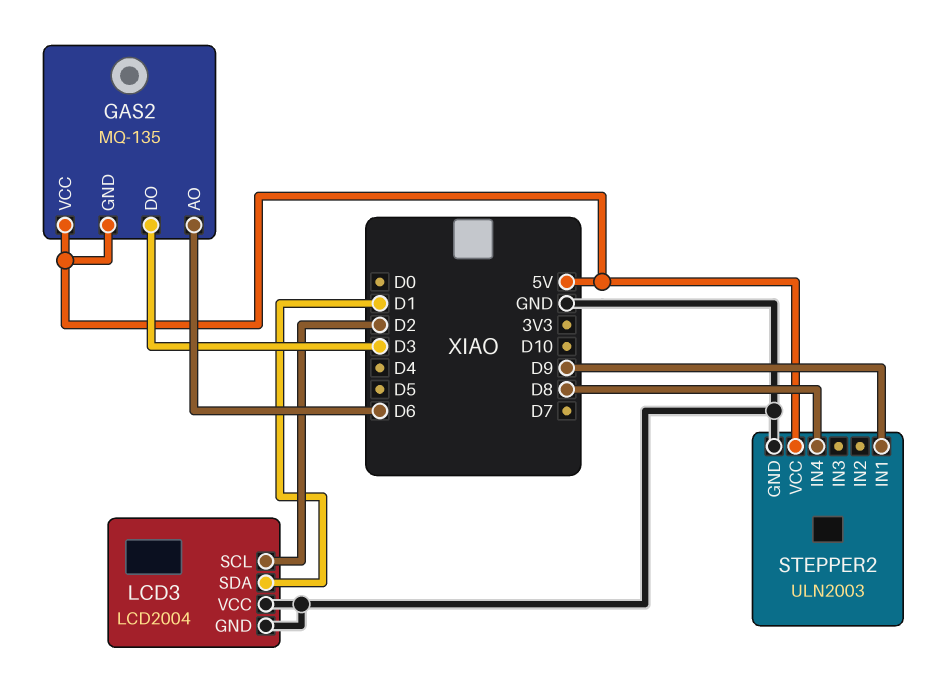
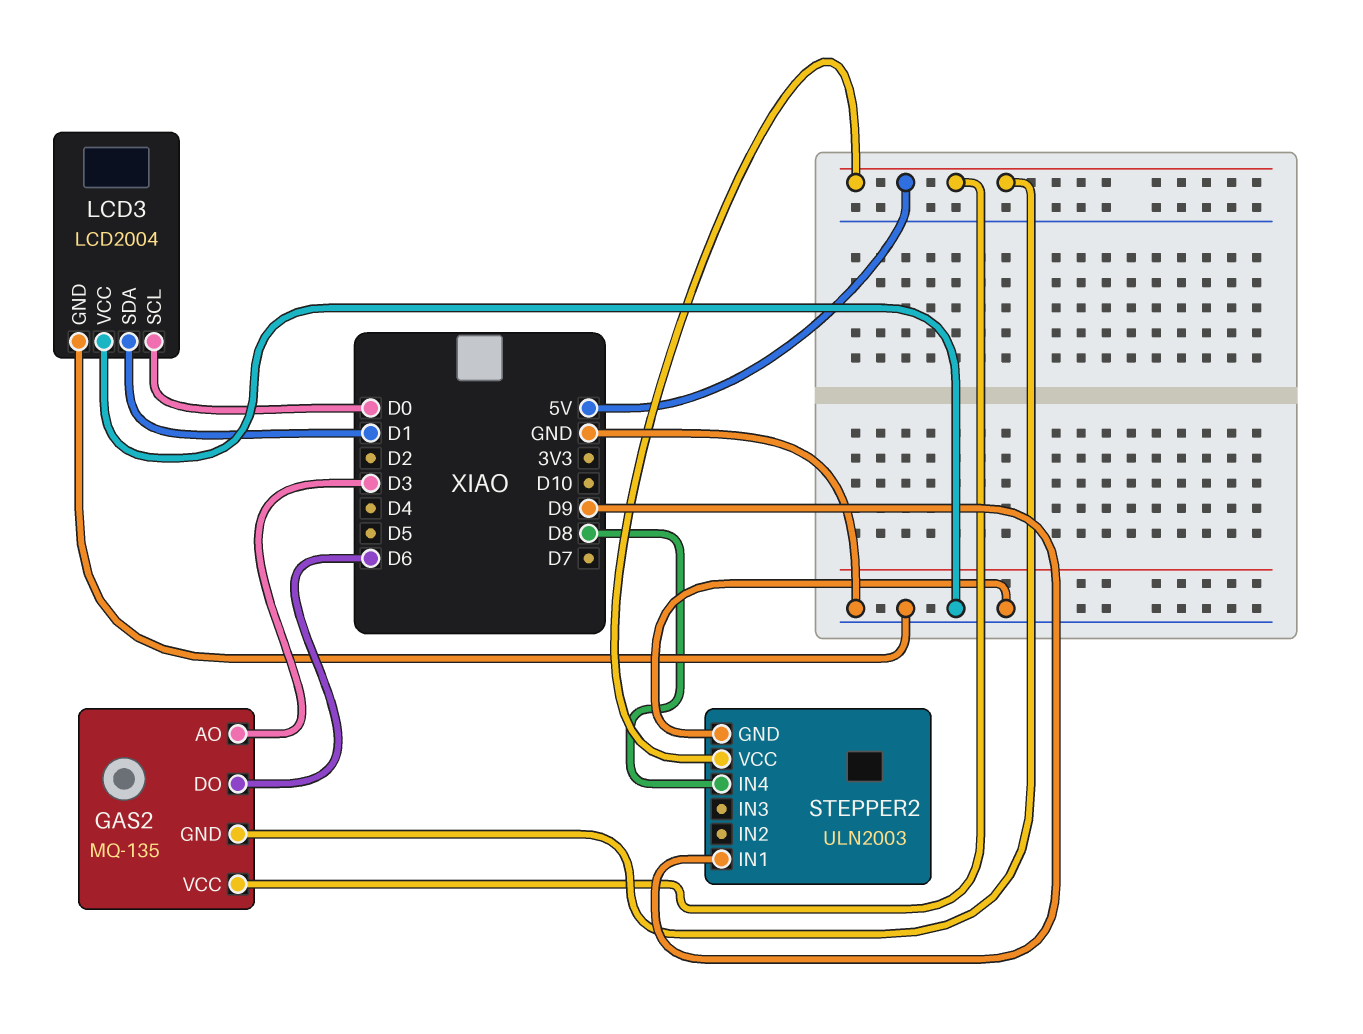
GAS2 pin AO: D6 -> D3
GAS2 pin DO: D3 -> D6
LCD3 pin SCL: D2 -> D0

